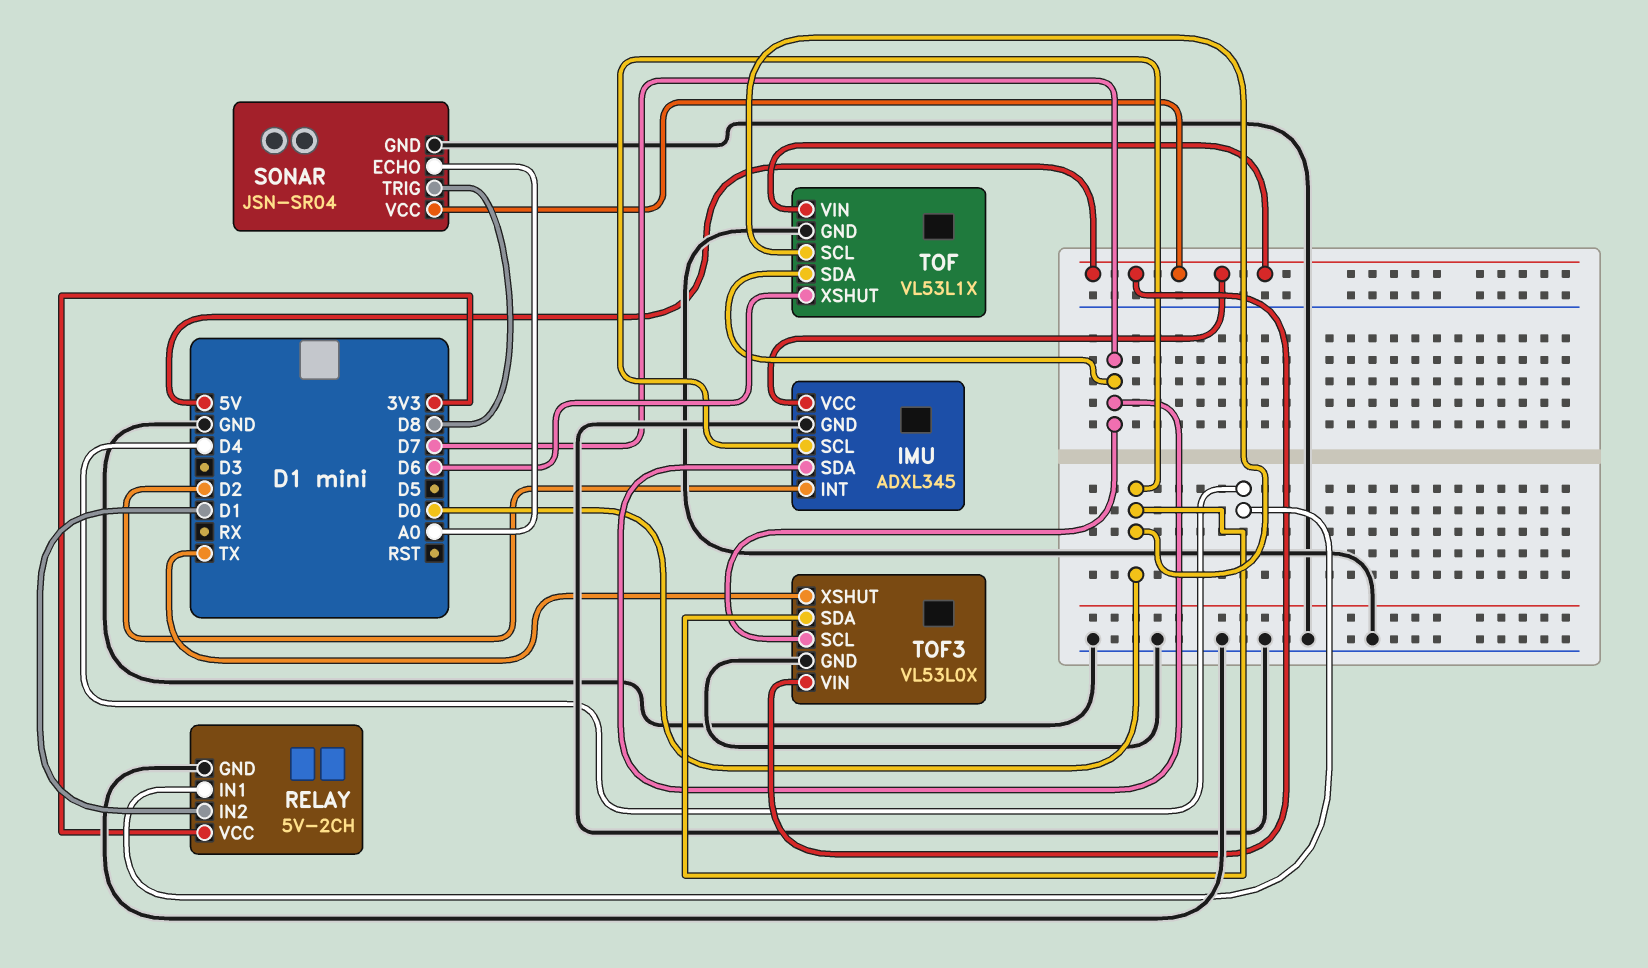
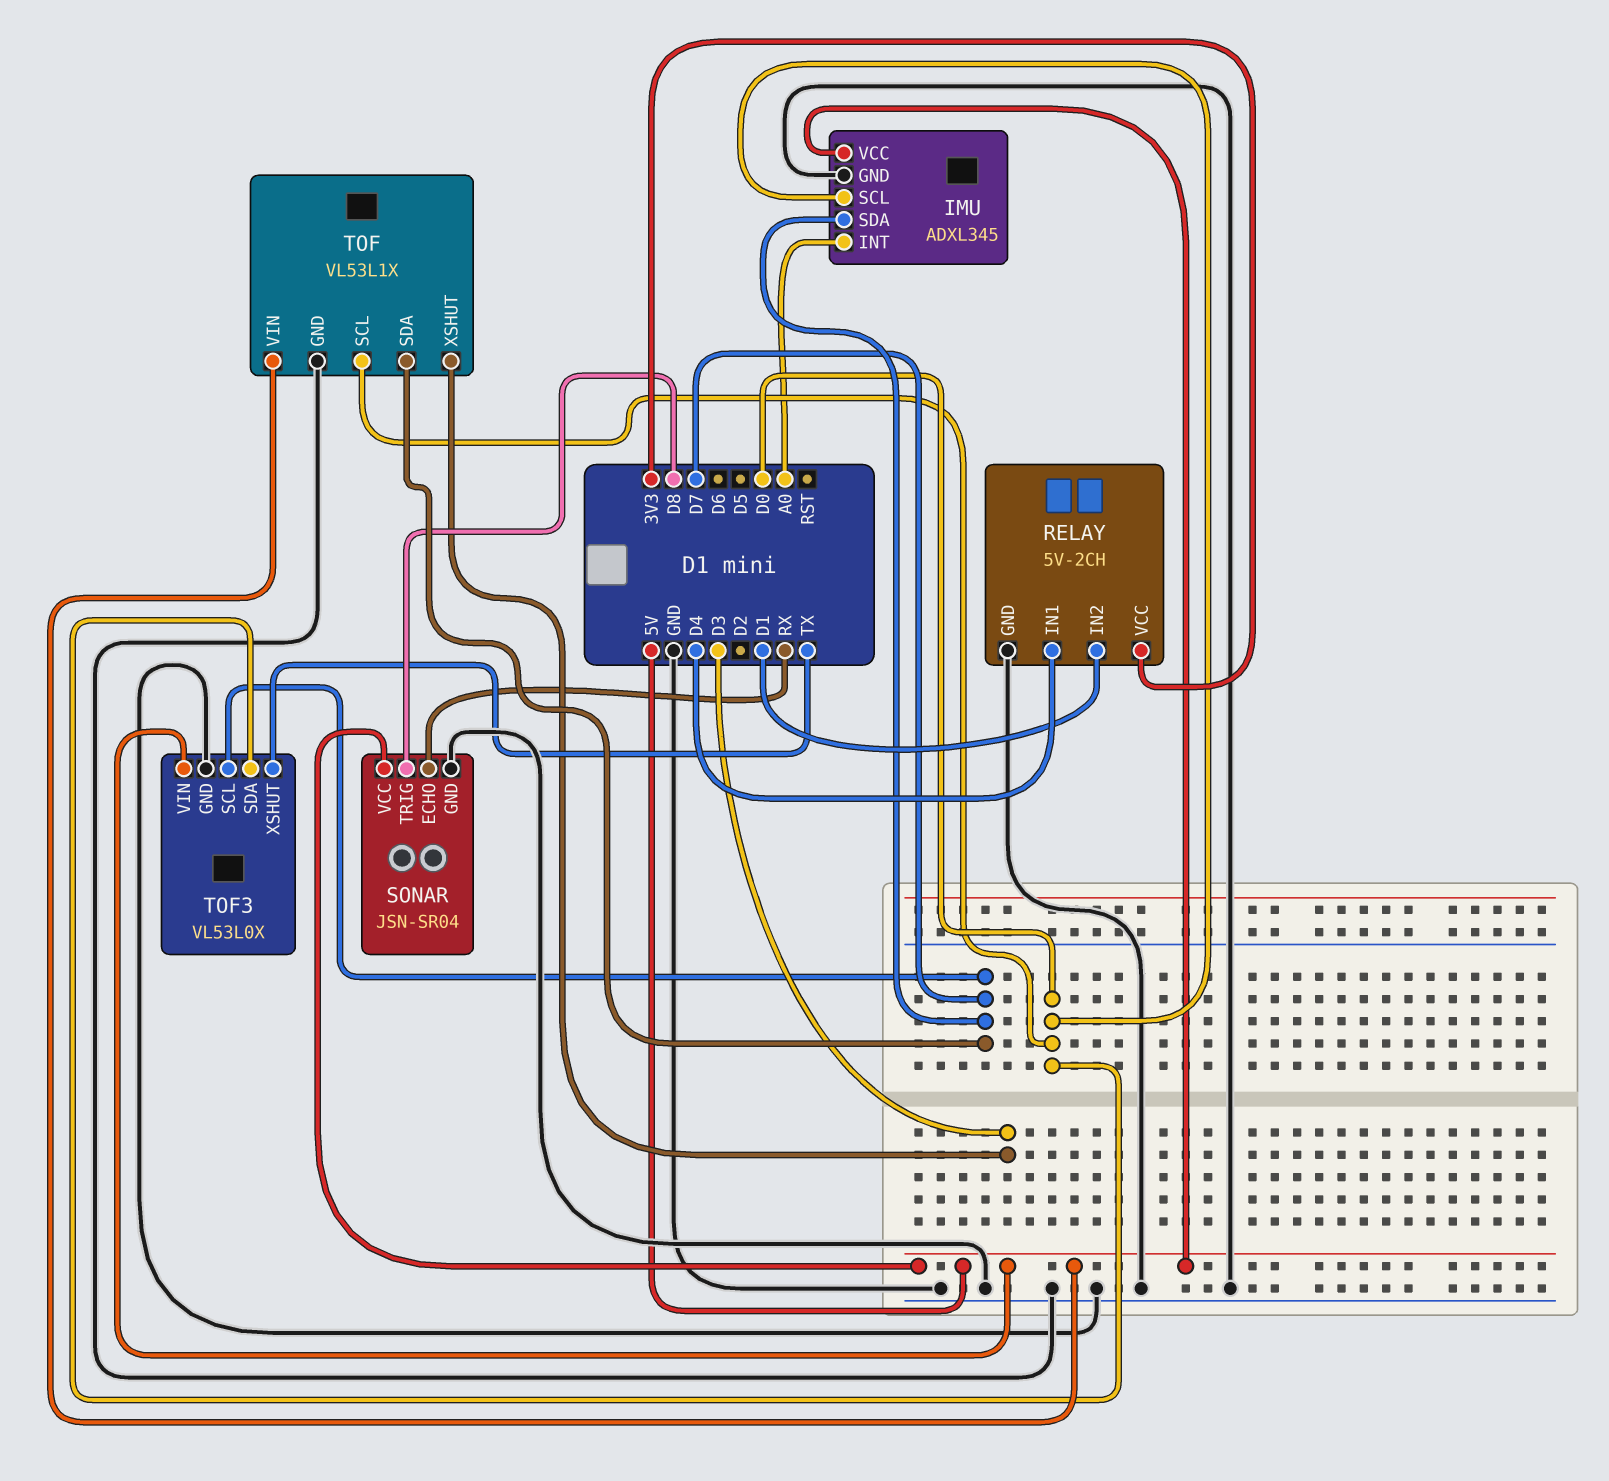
IMU pin INT: D2 -> A0
SONAR pin ECHO: A0 -> RX
TOF pin XSHUT: D6 -> D3

